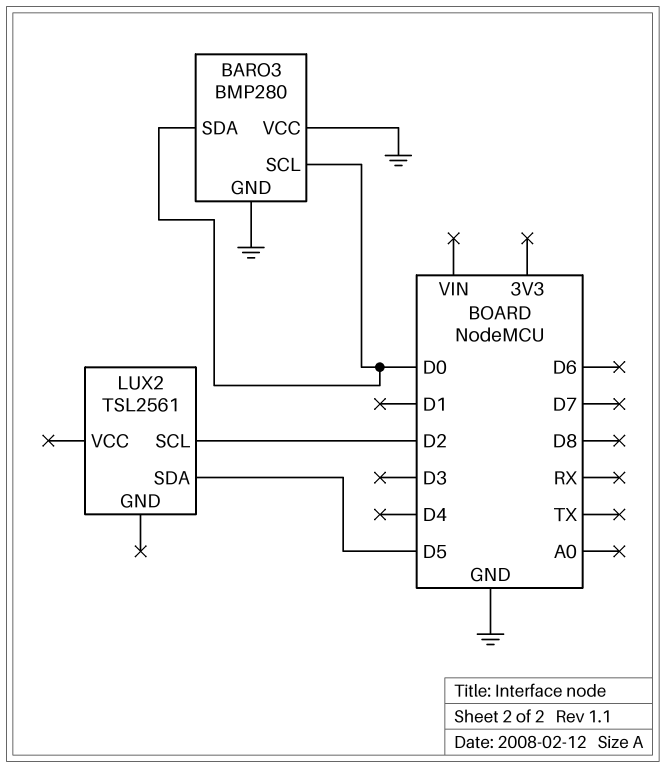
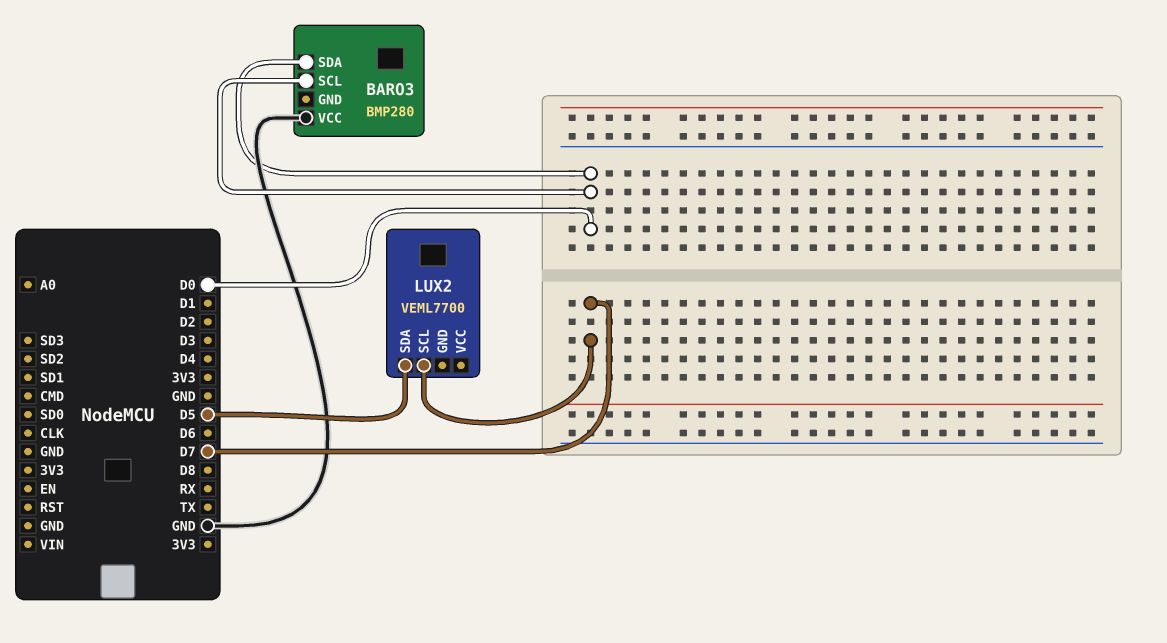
BARO3 pin GND: GND -> none
LUX2: TSL2561 -> VEML7700
LUX2 pin SCL: D2 -> D7

